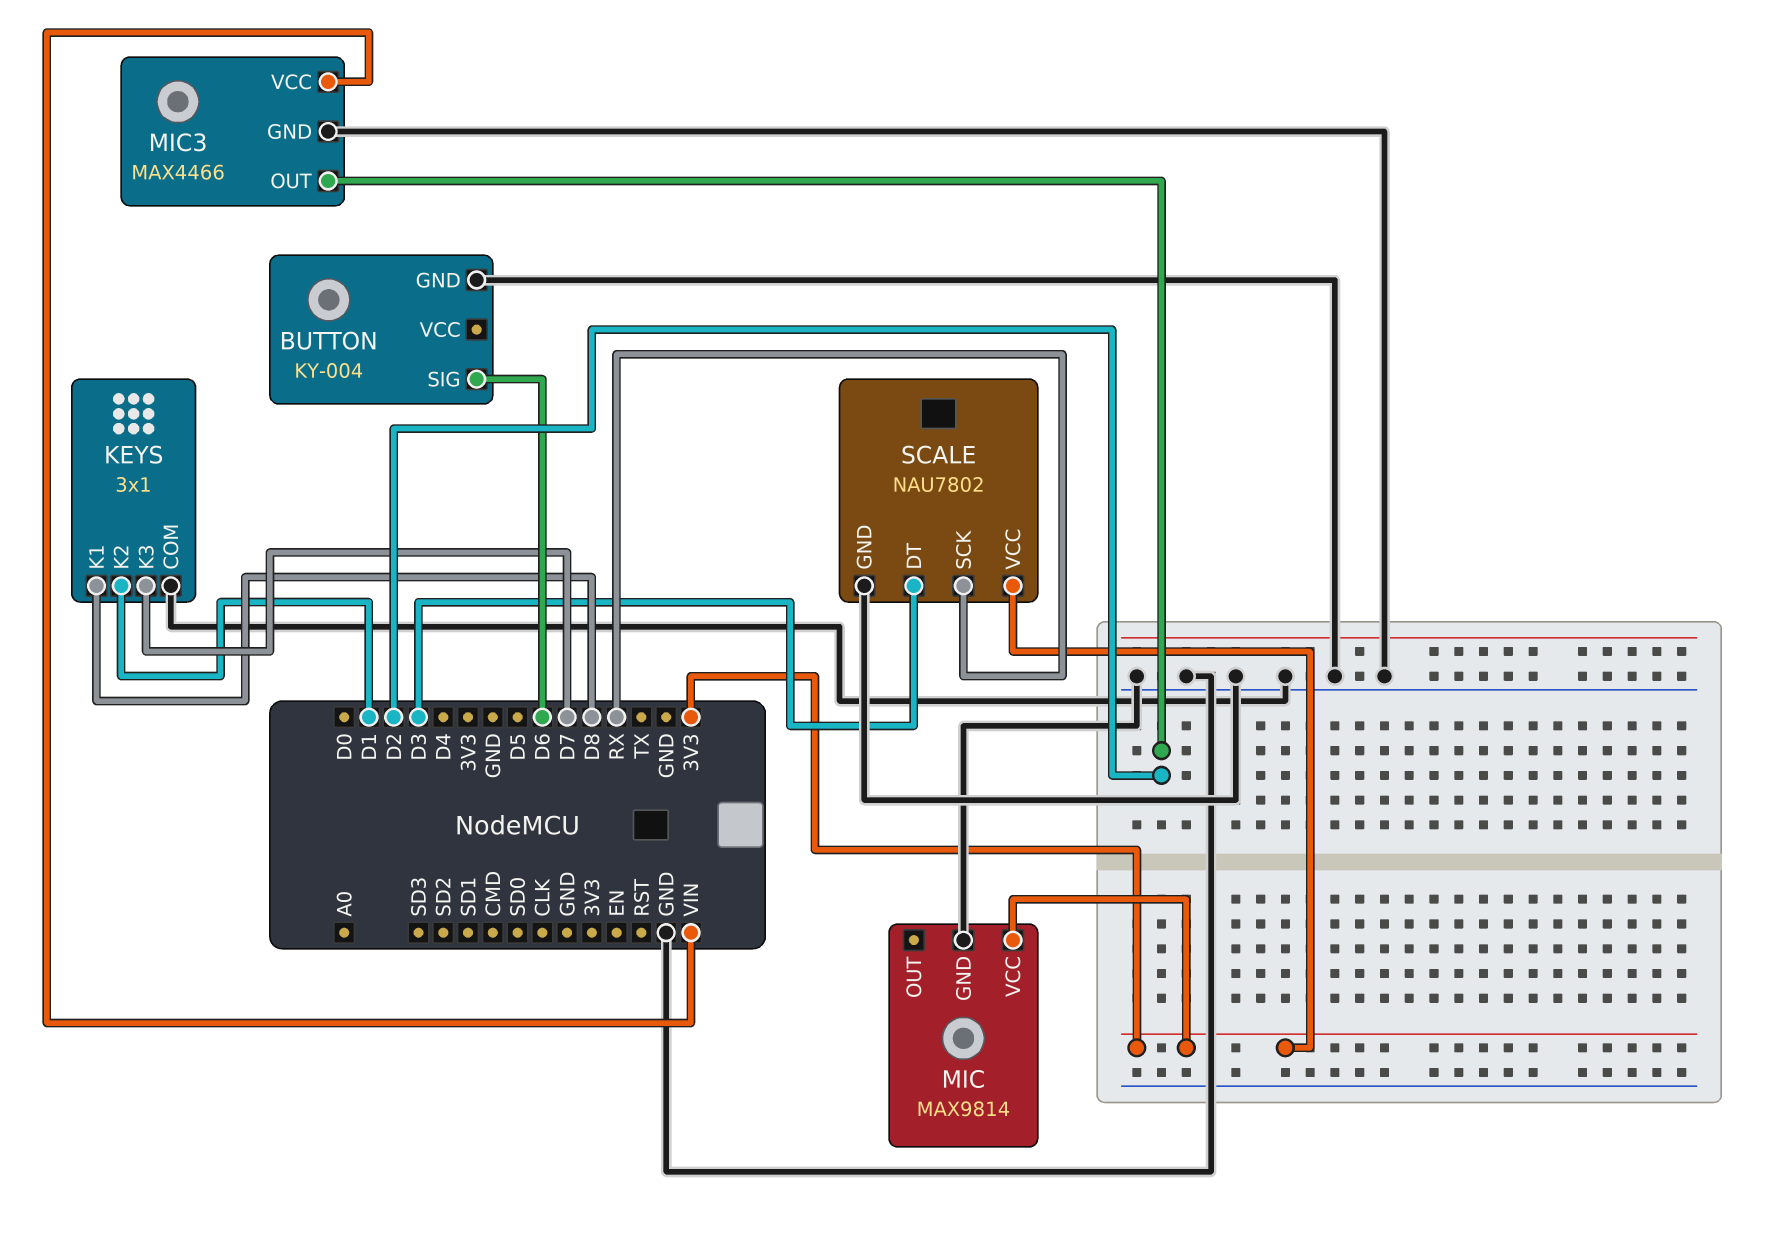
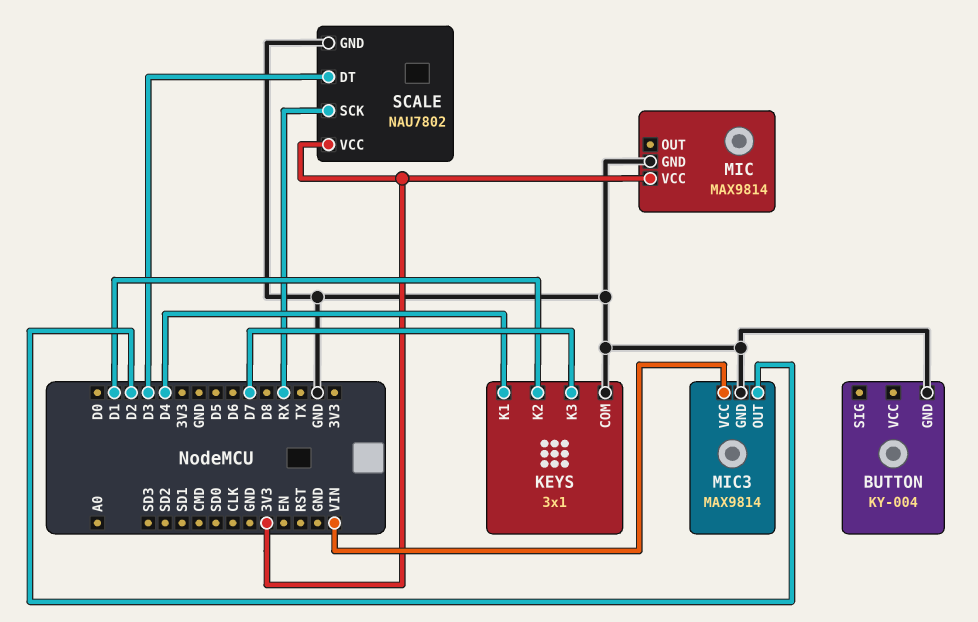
BUTTON pin SIG: D6 -> none
KEYS pin K1: D8 -> D4
MIC3: MAX4466 -> MAX9814

